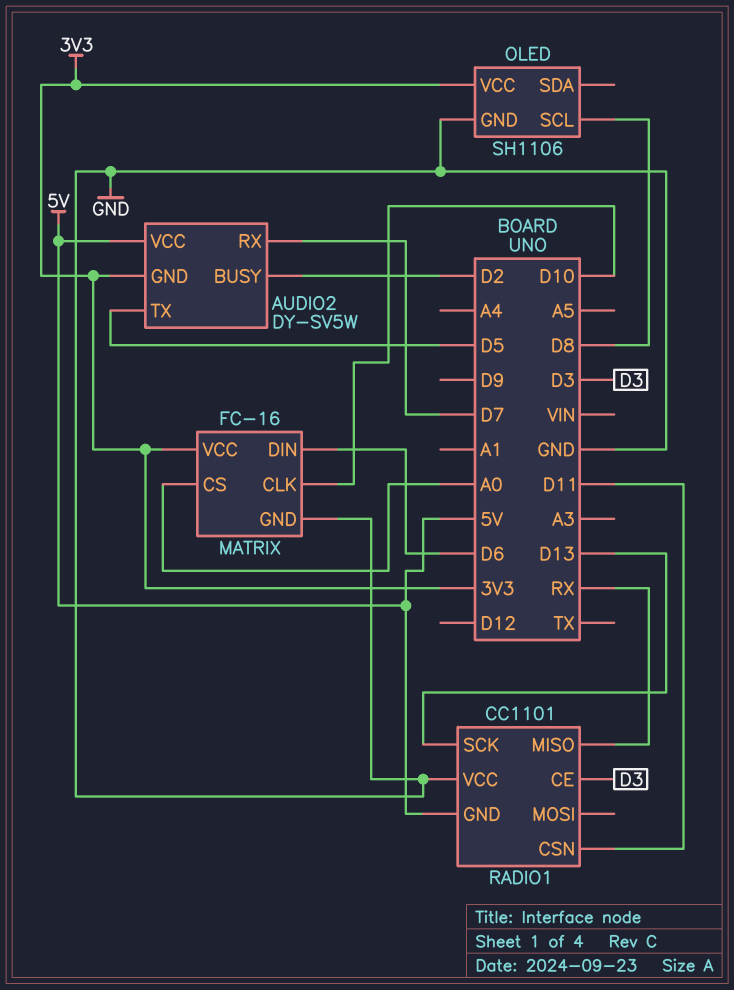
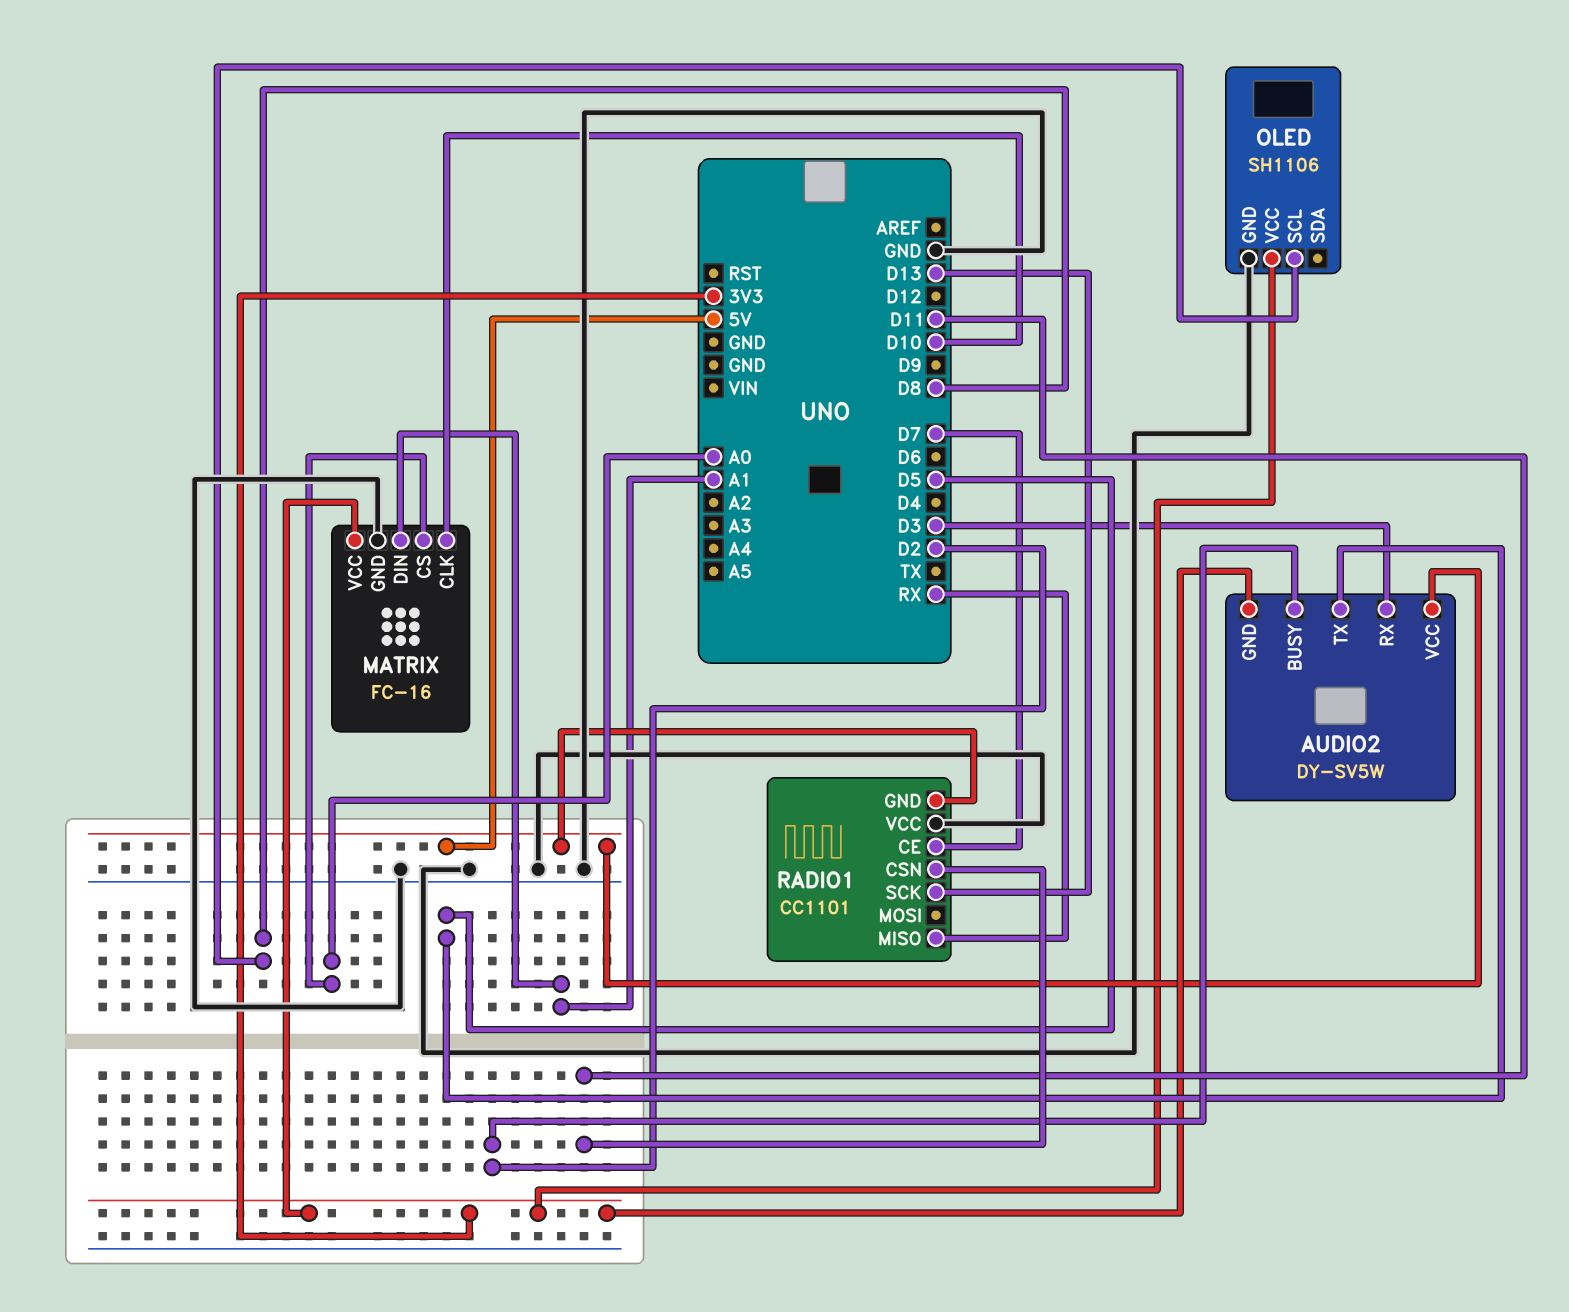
AUDIO2 pin RX: D7 -> D3
MATRIX pin DIN: D6 -> A1
RADIO1 pin CE: D3 -> D7

